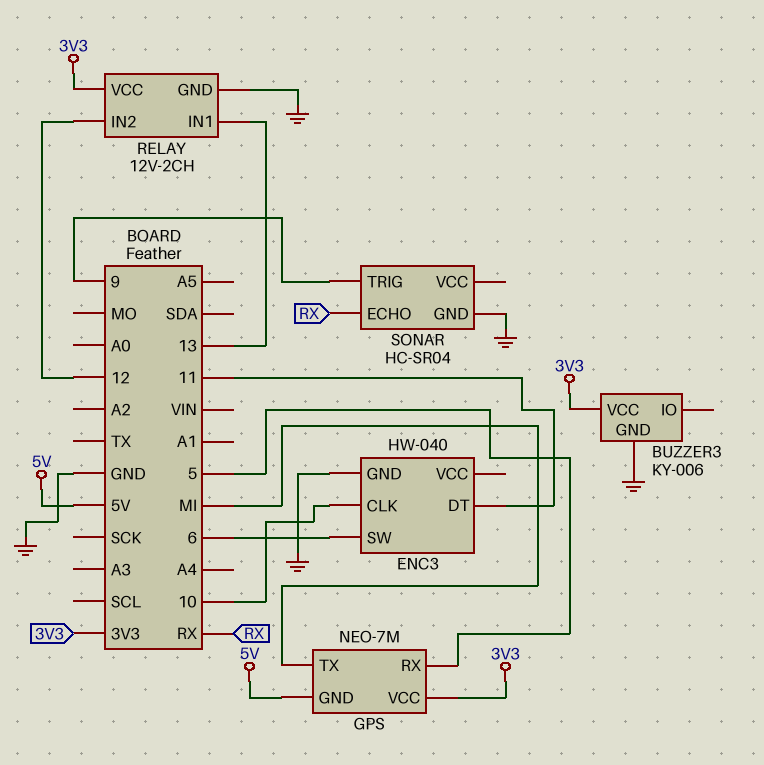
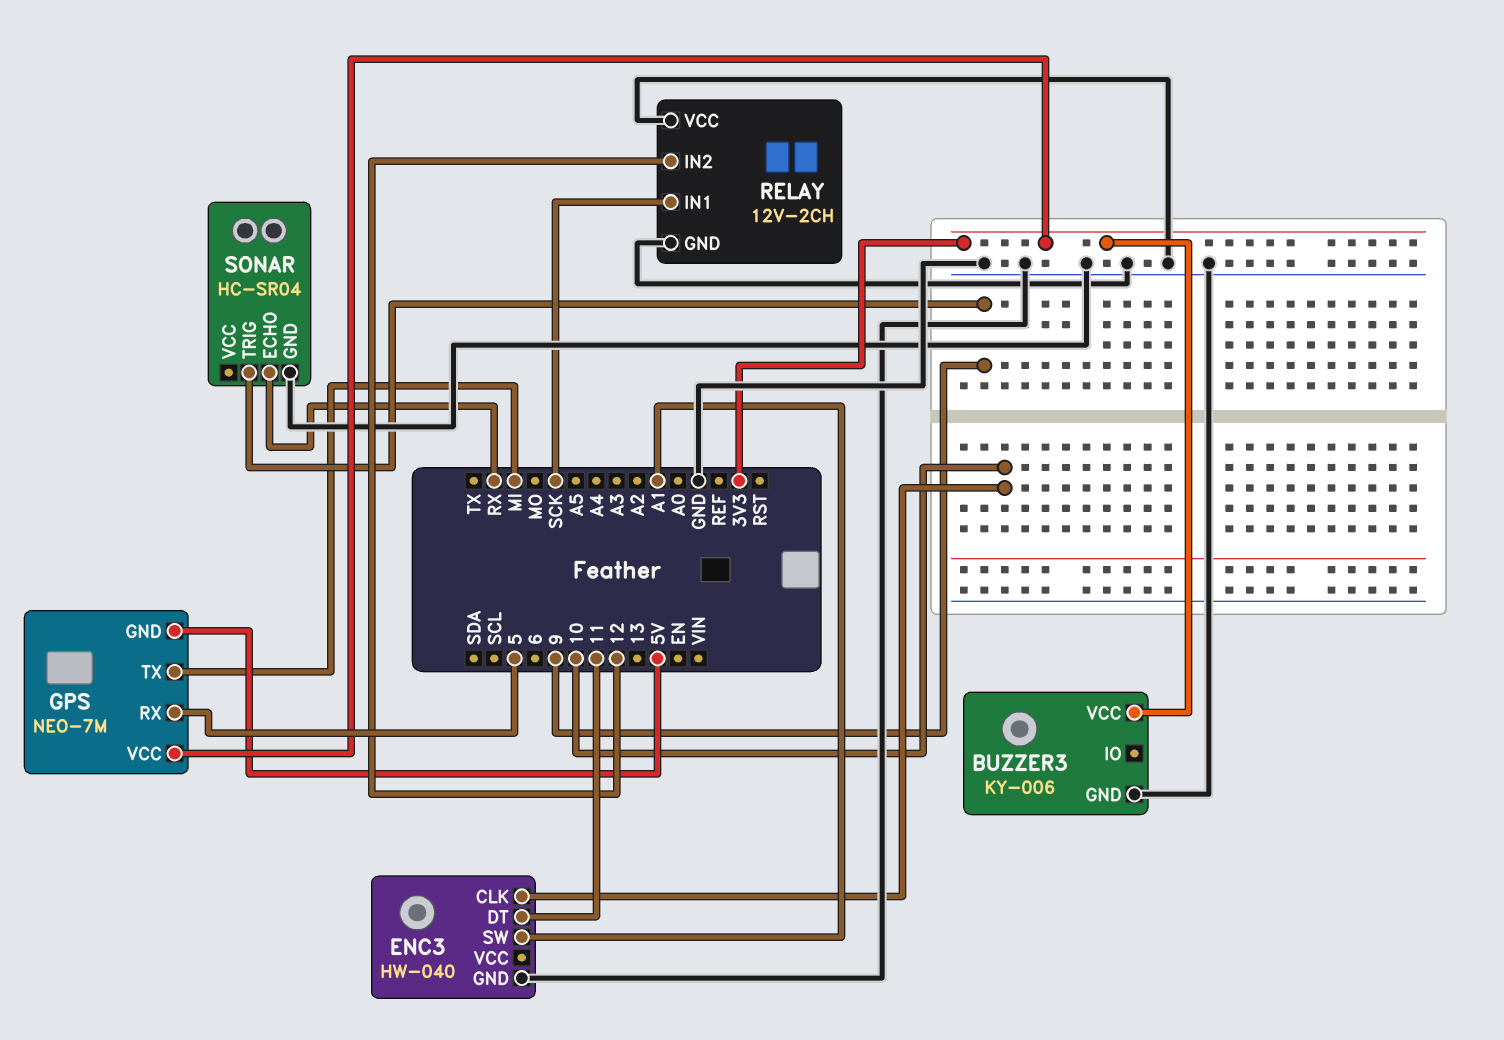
ENC3 pin SW: 6 -> A1
RELAY pin IN1: 13 -> SCK
RELAY pin VCC: 3V3 -> GND

